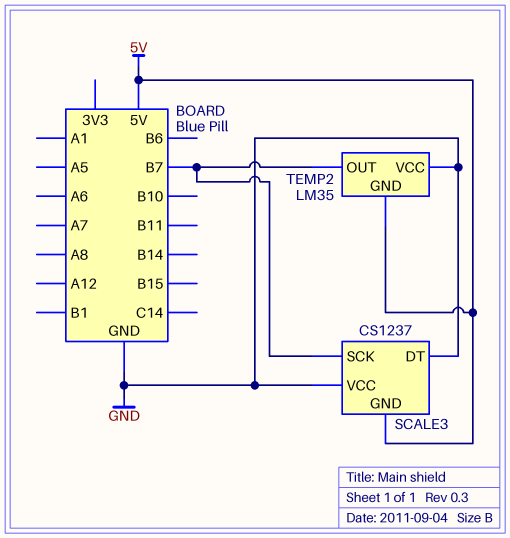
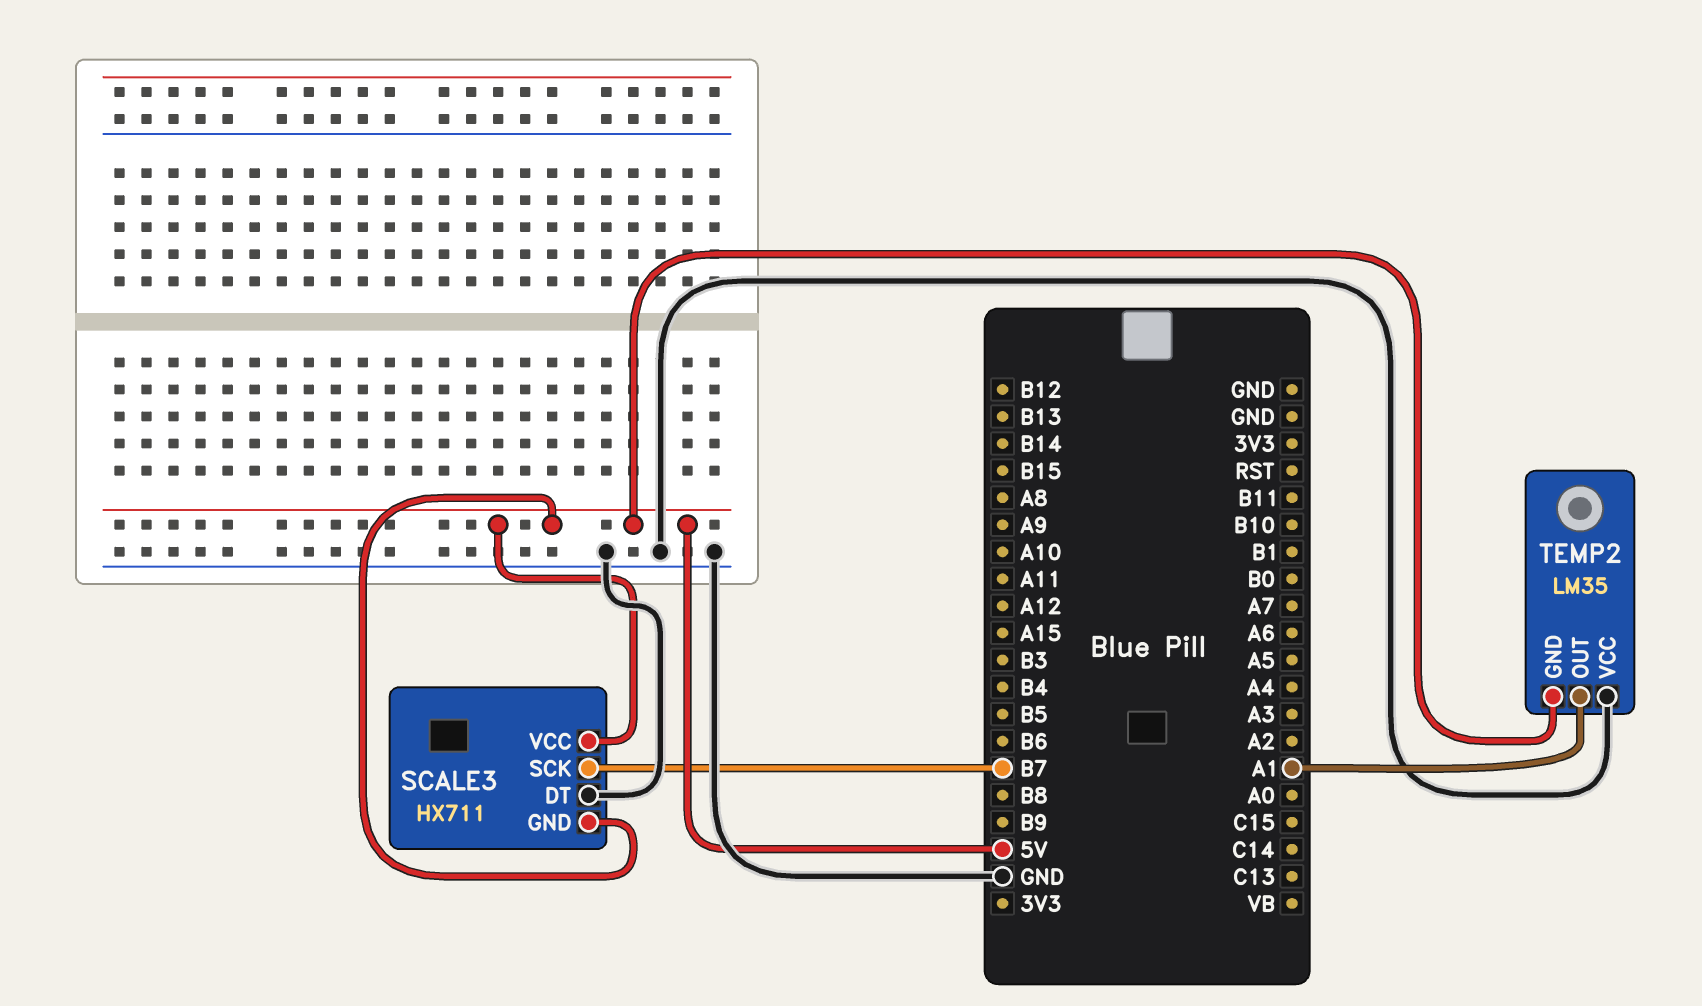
SCALE3: CS1237 -> HX711
SCALE3 pin VCC: GND -> 5V
TEMP2 pin OUT: B7 -> A1

